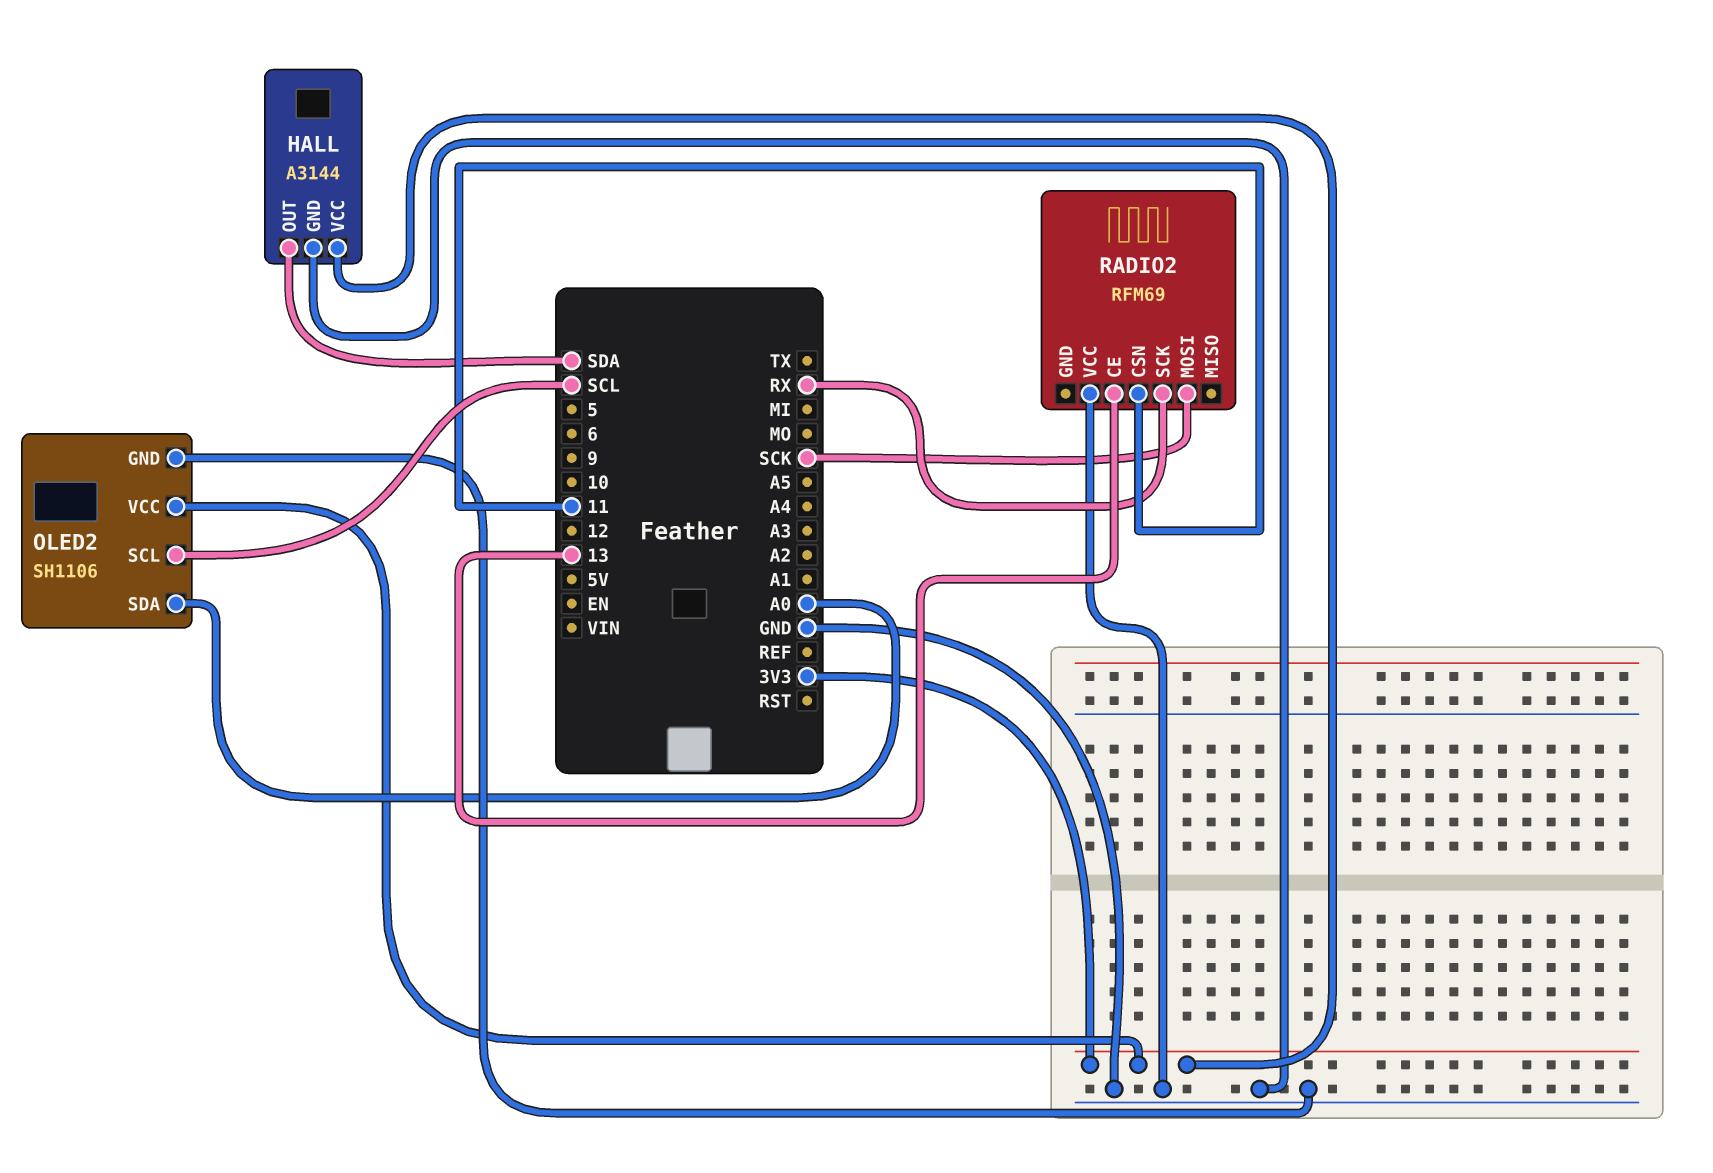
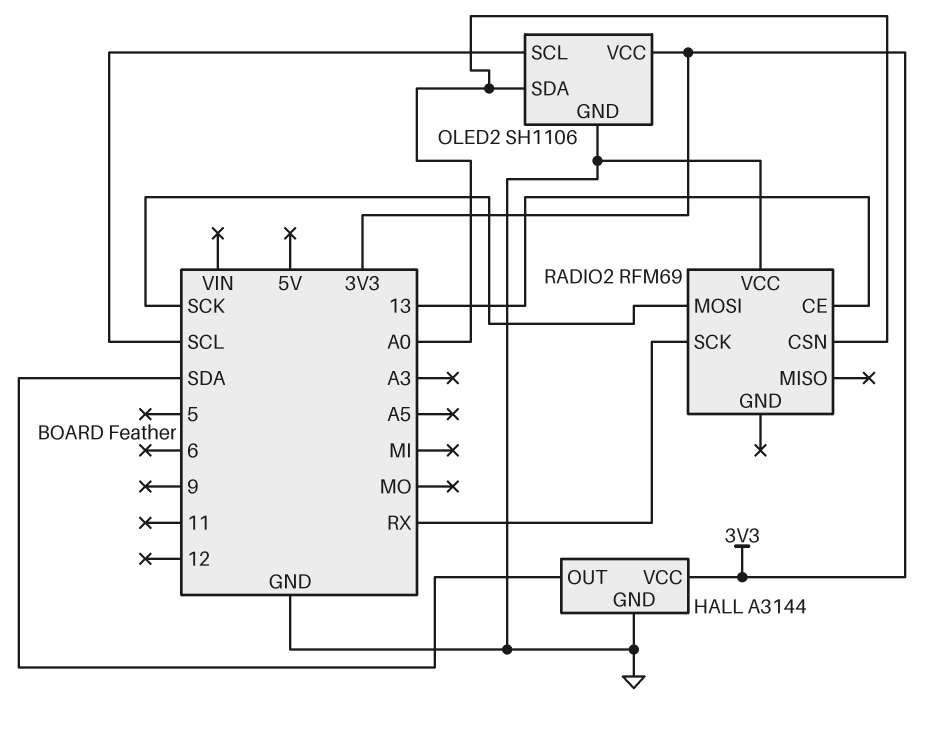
RADIO2 pin CSN: 11 -> A0

